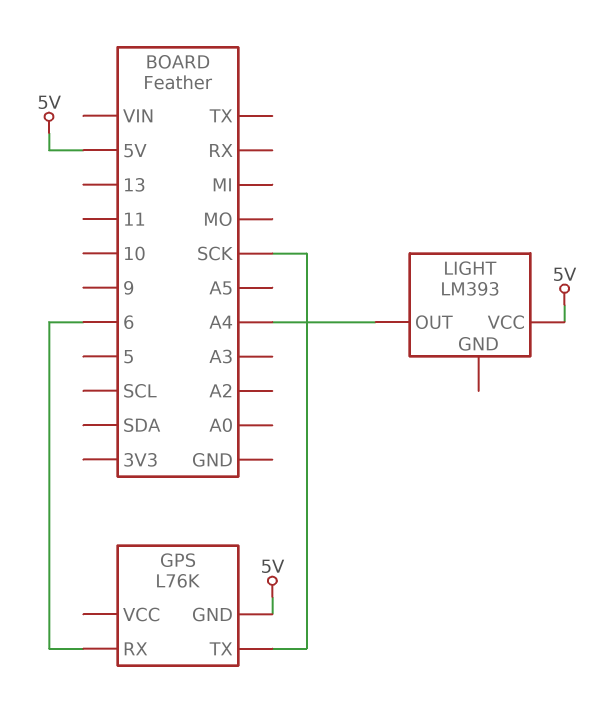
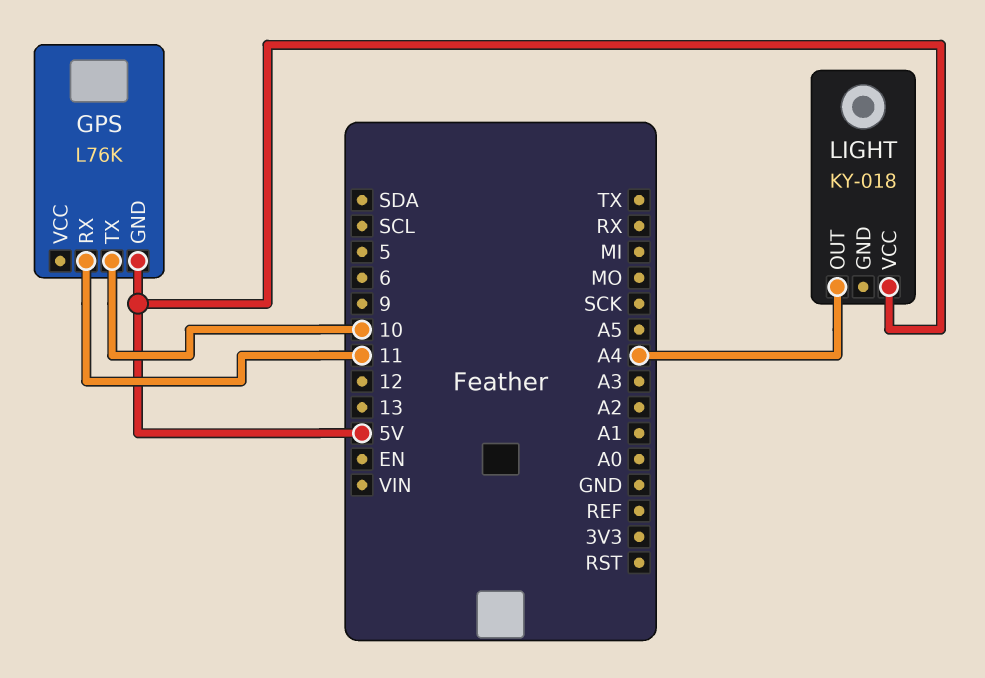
GPS pin RX: 6 -> 11
GPS pin TX: SCK -> 10
LIGHT: LM393 -> KY-018

